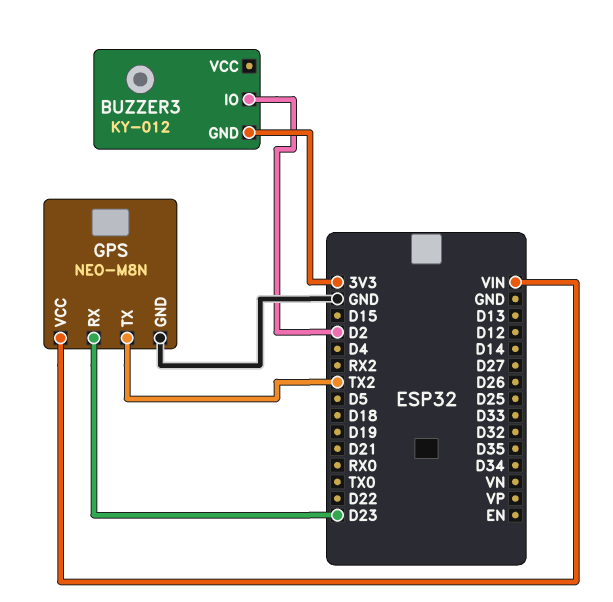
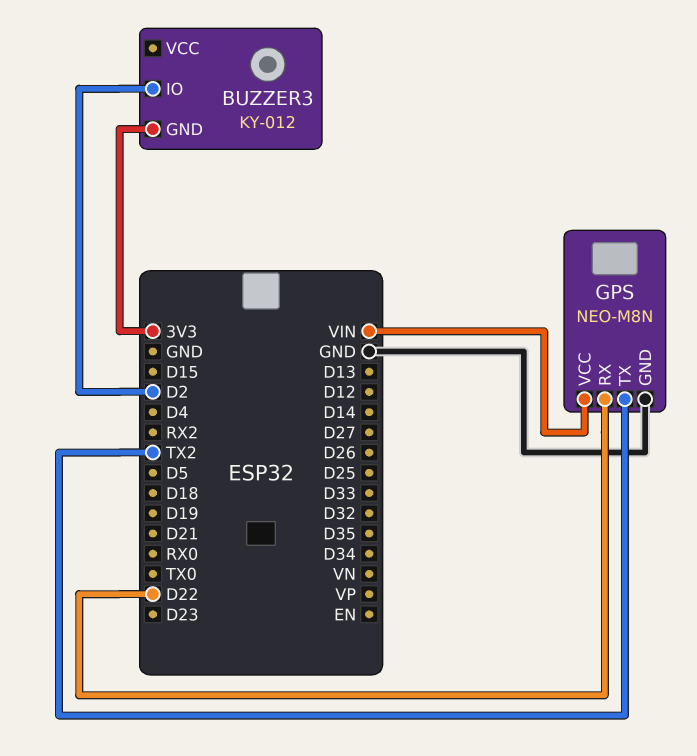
GPS pin RX: D23 -> D22

